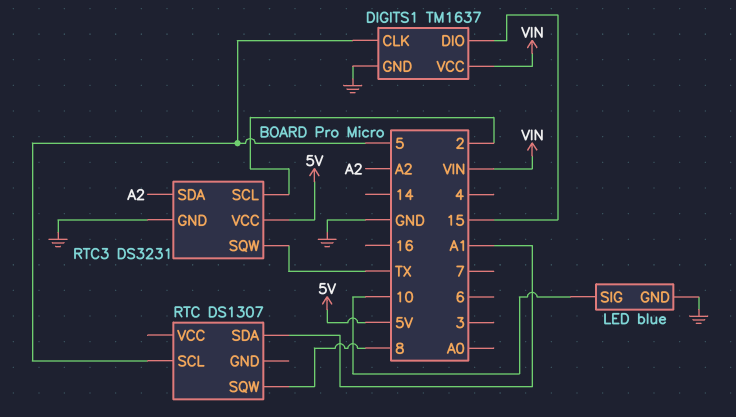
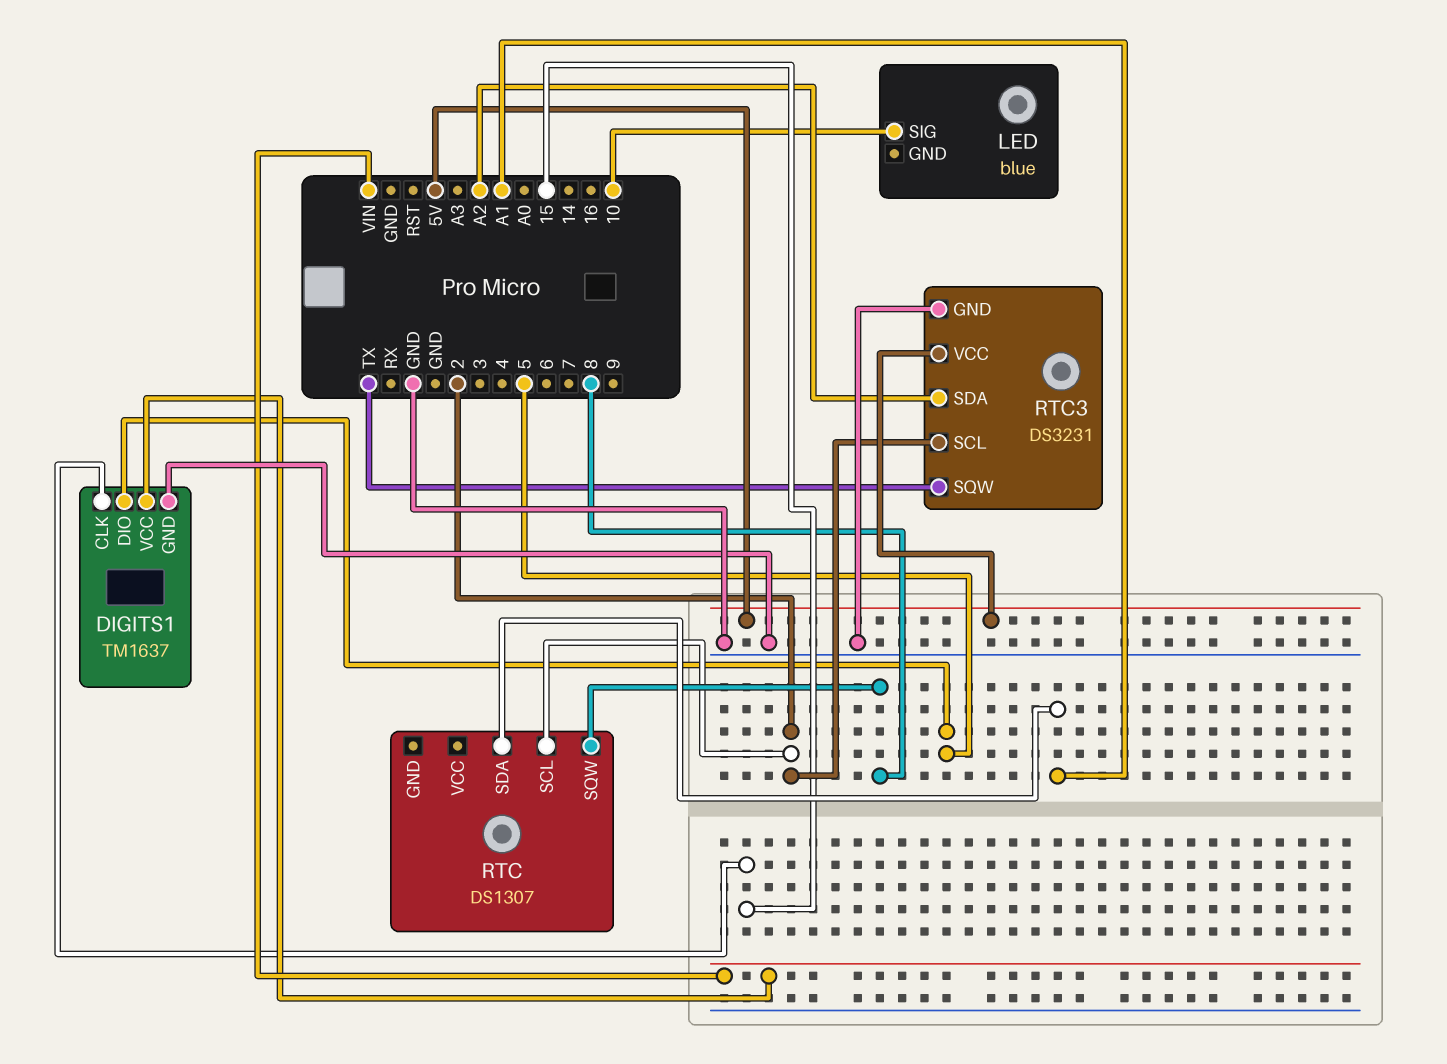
DIGITS1 pin CLK: 5 -> 15
DIGITS1 pin DIO: 15 -> 5
LED pin GND: GND -> none
RTC pin SCL: 5 -> 2

